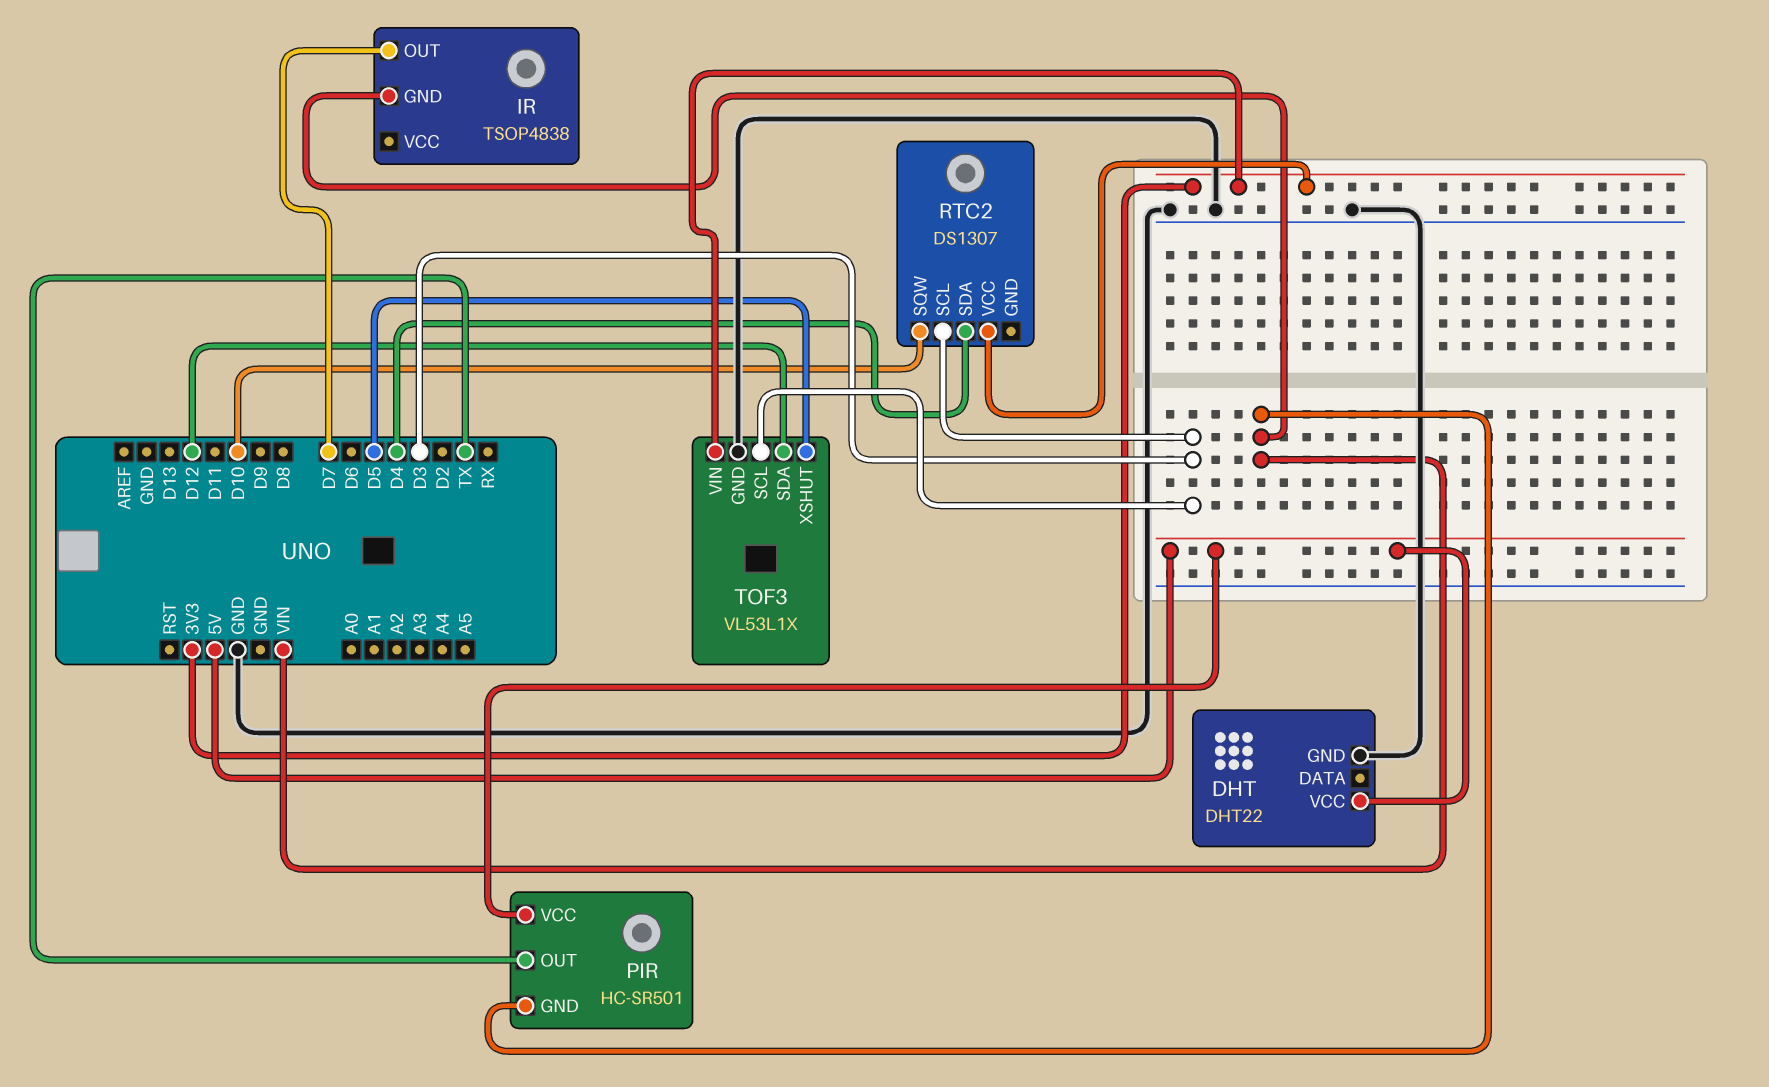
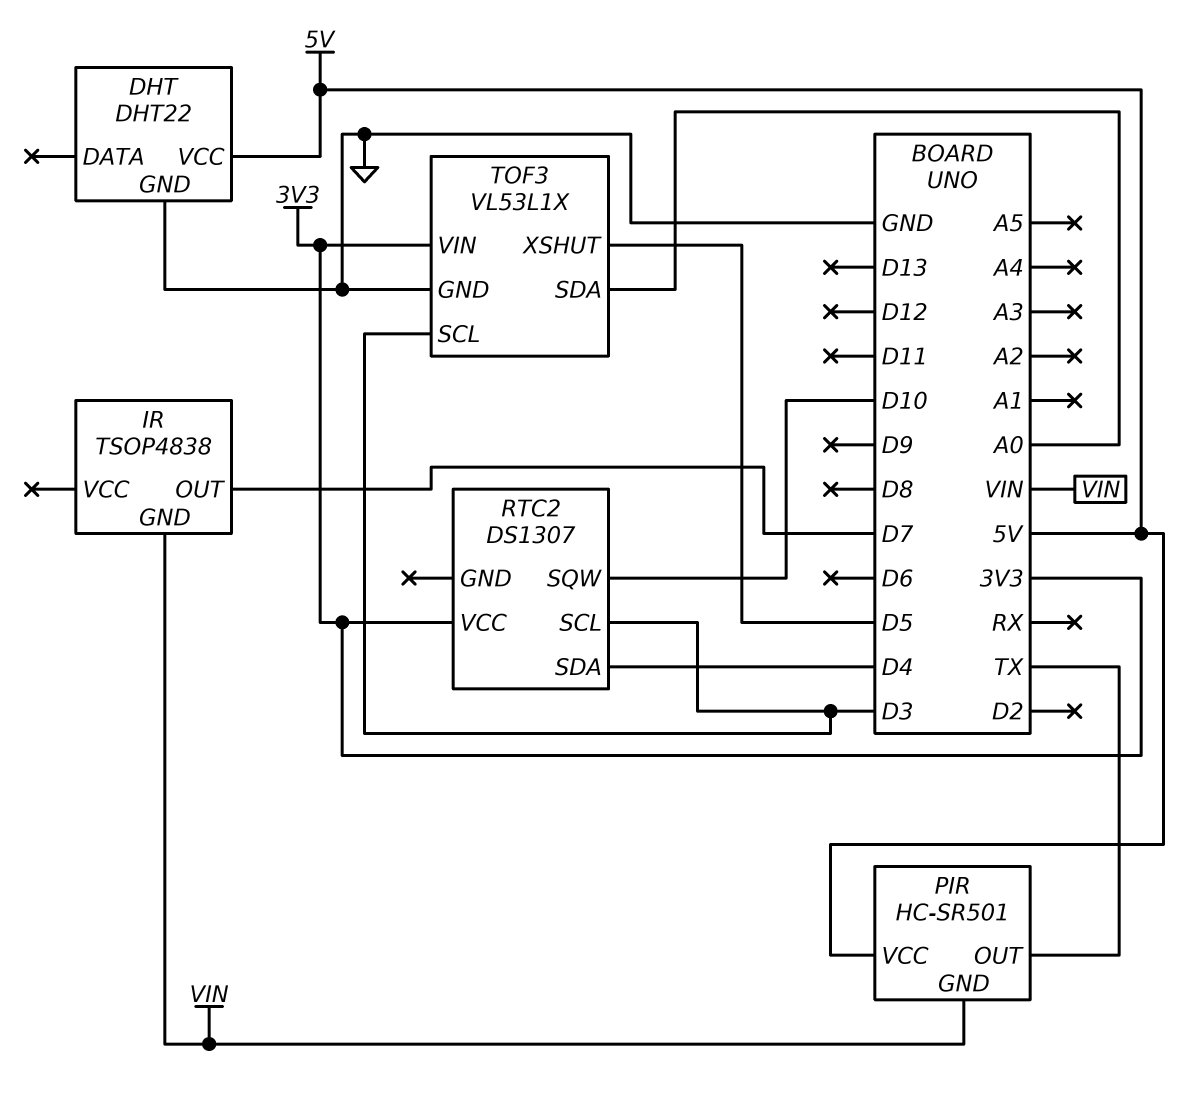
TOF3 pin SDA: D12 -> A0

